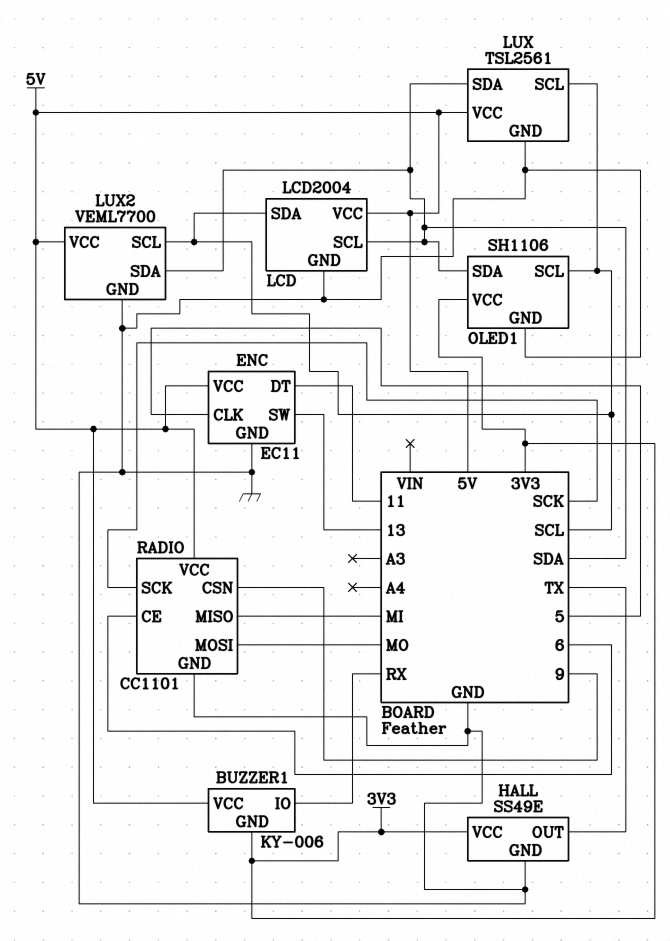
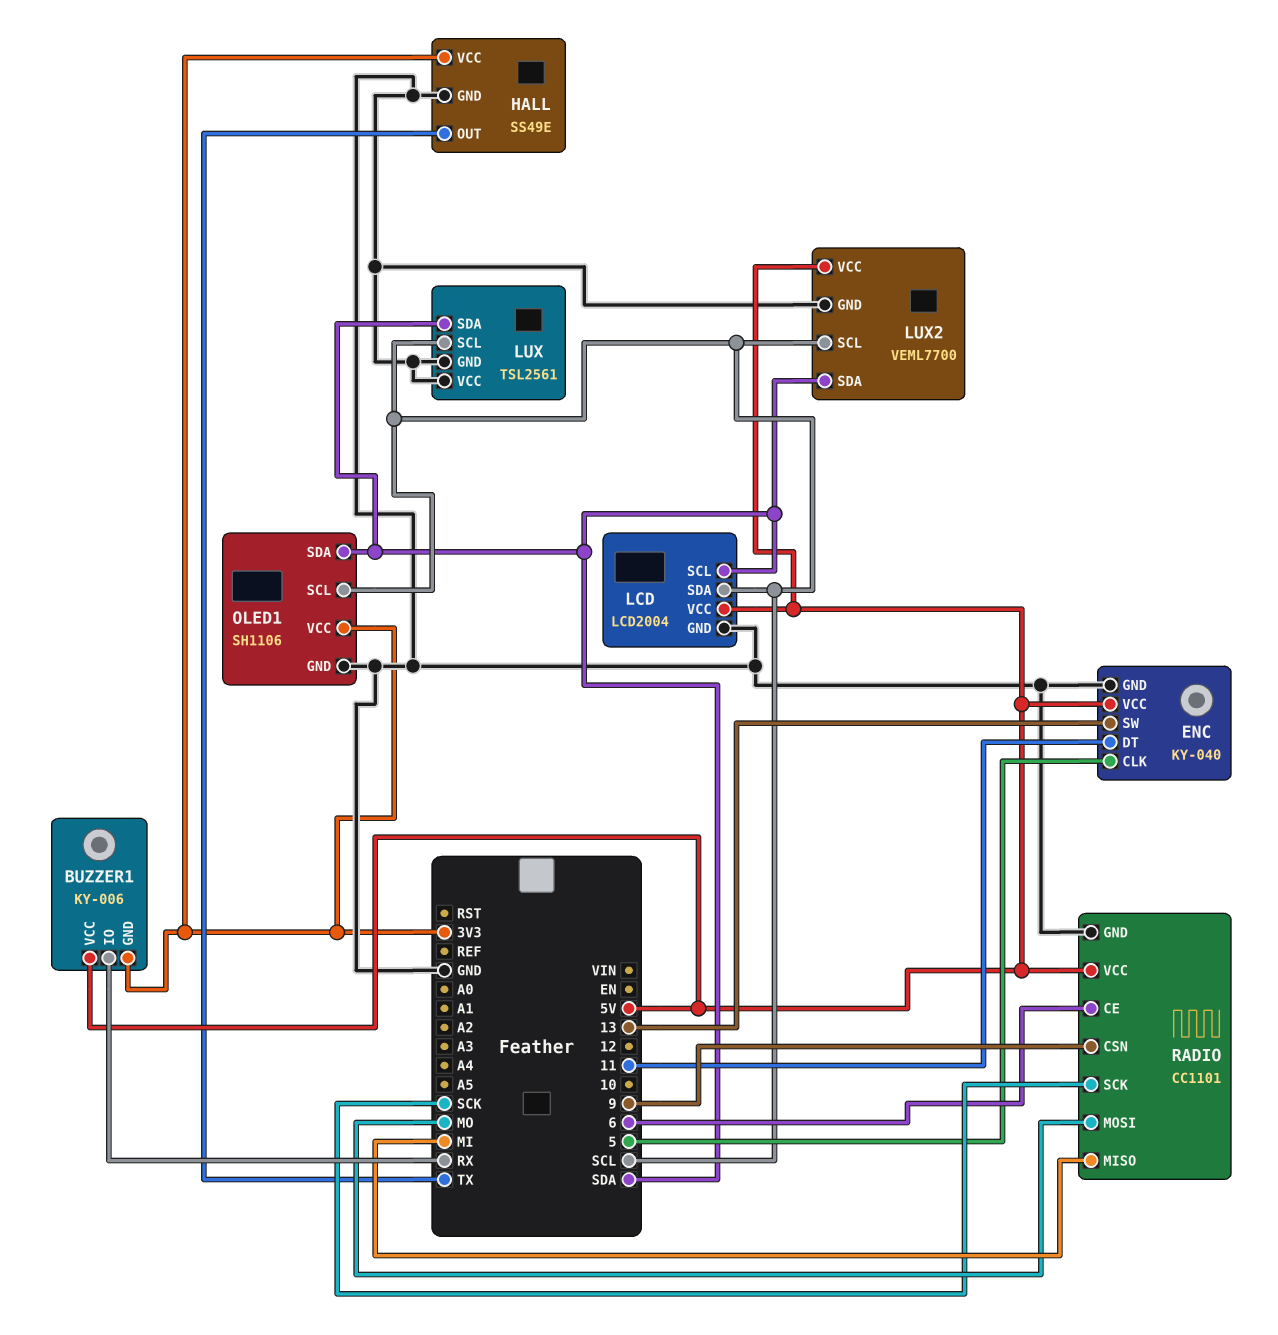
ENC: EC11 -> KY-040
LUX pin VCC: 5V -> GND

